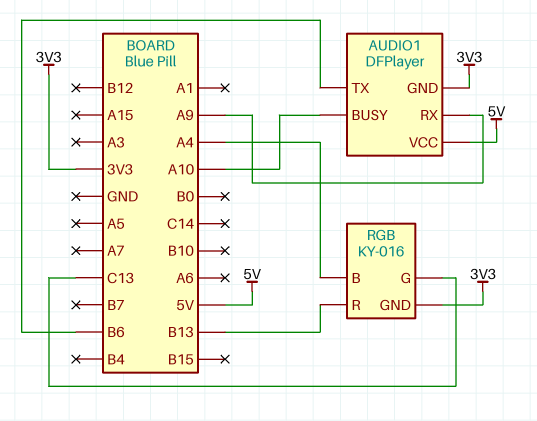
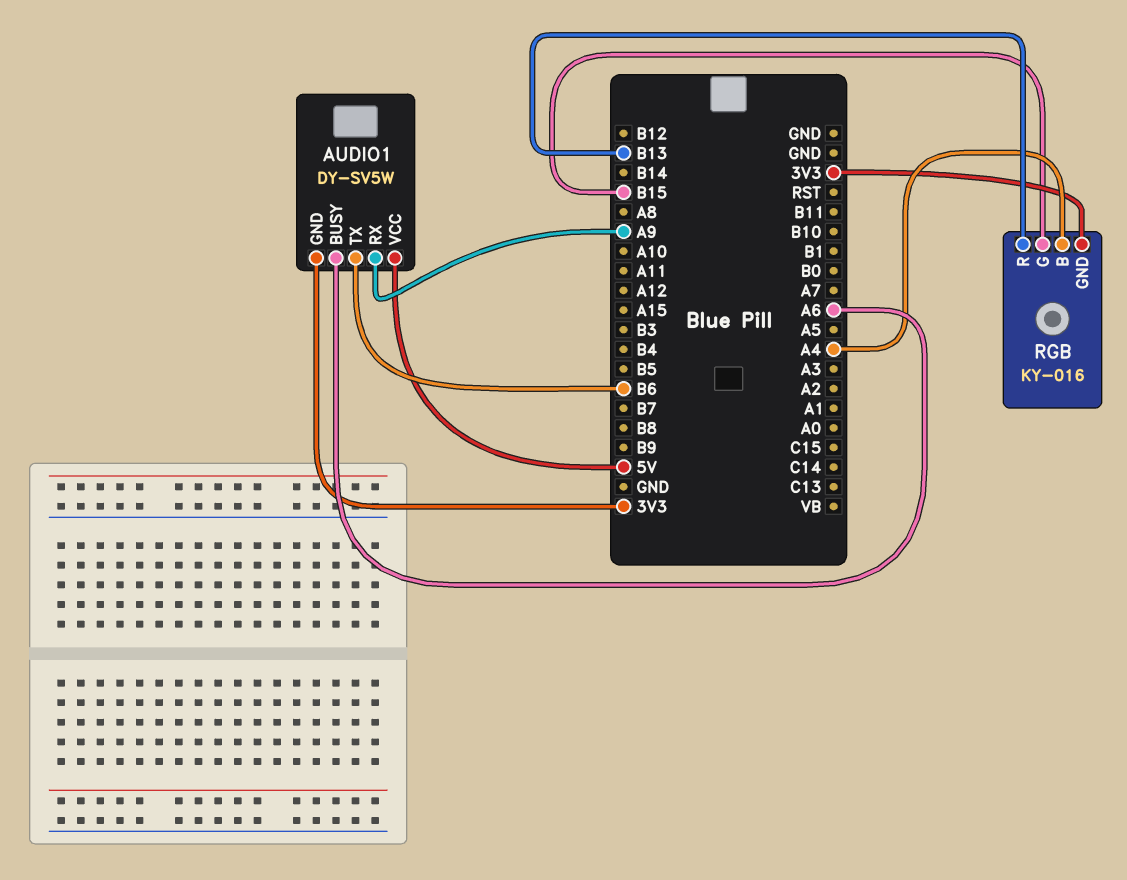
AUDIO1: DFPlayer -> DY-SV5W
AUDIO1 pin BUSY: A10 -> A6
RGB pin G: C13 -> B15

